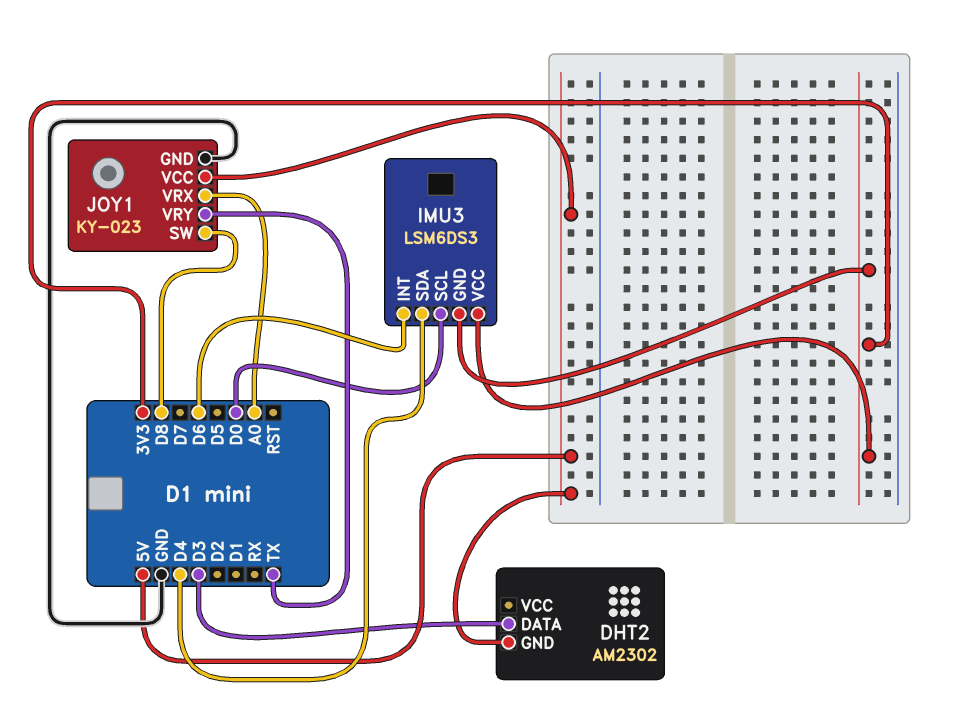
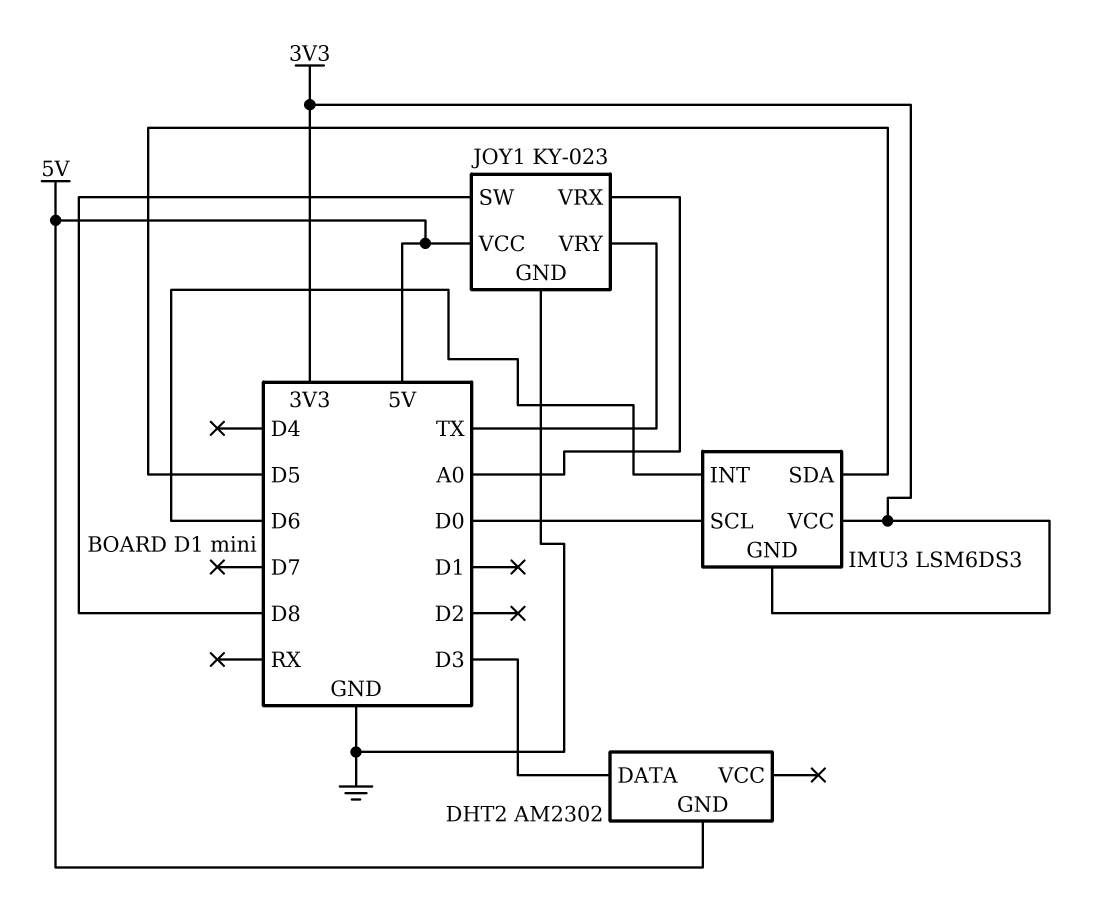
IMU3 pin SDA: D4 -> D5

